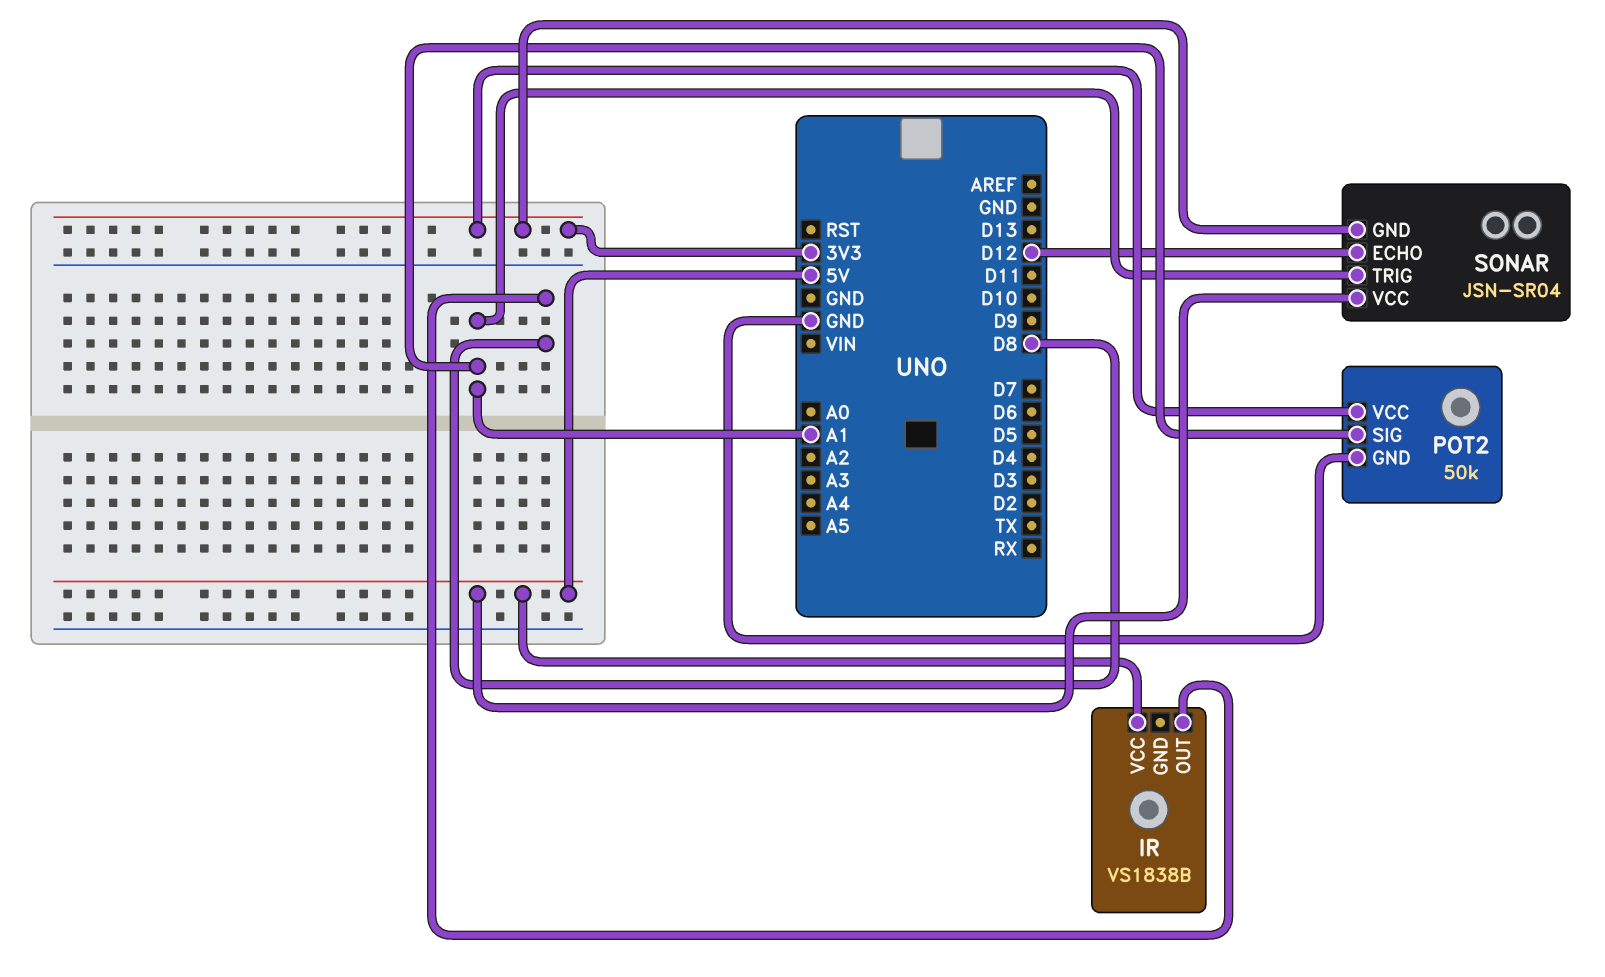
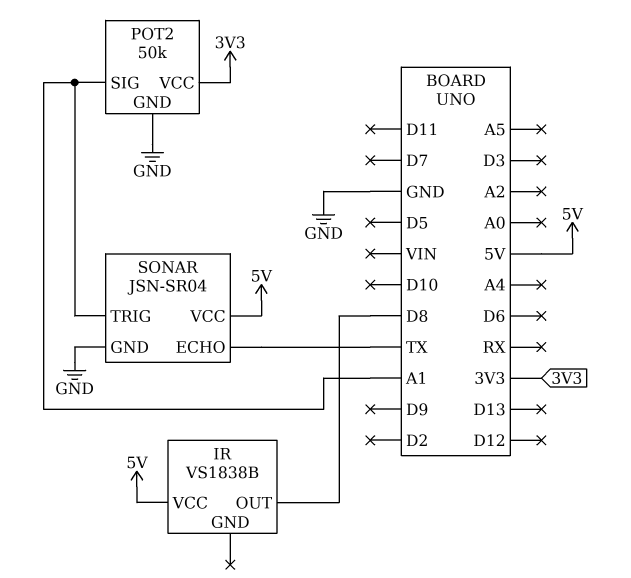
SONAR pin ECHO: D12 -> TX
SONAR pin GND: 3V3 -> GND

